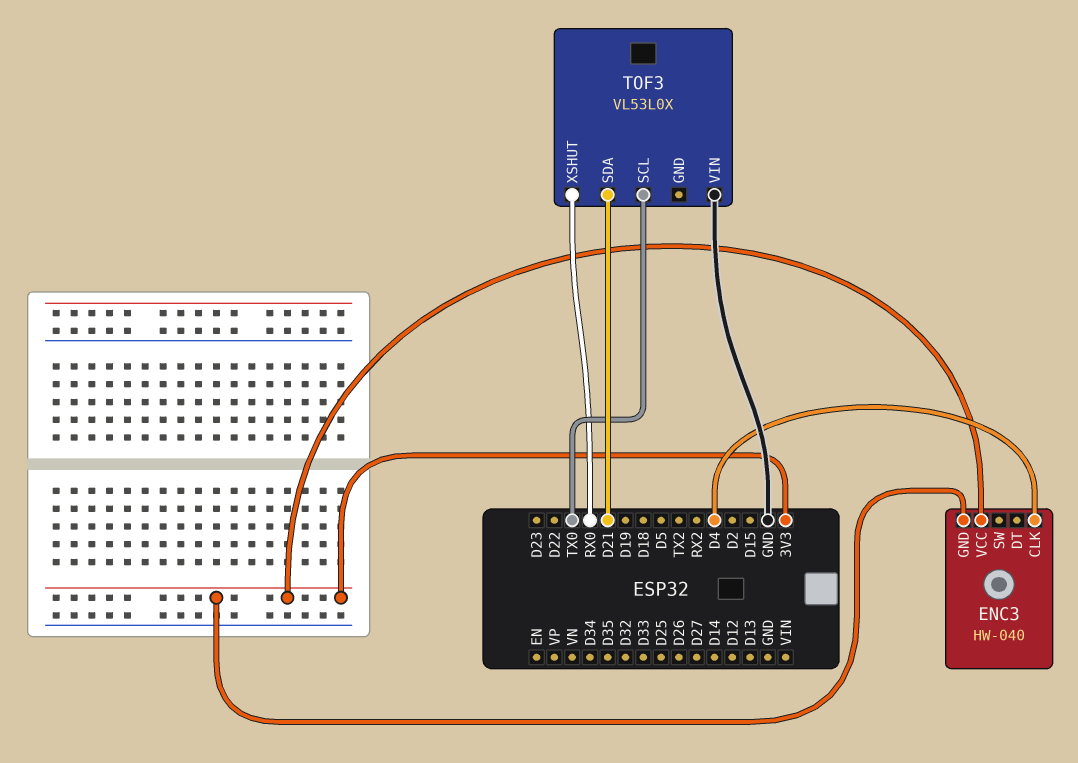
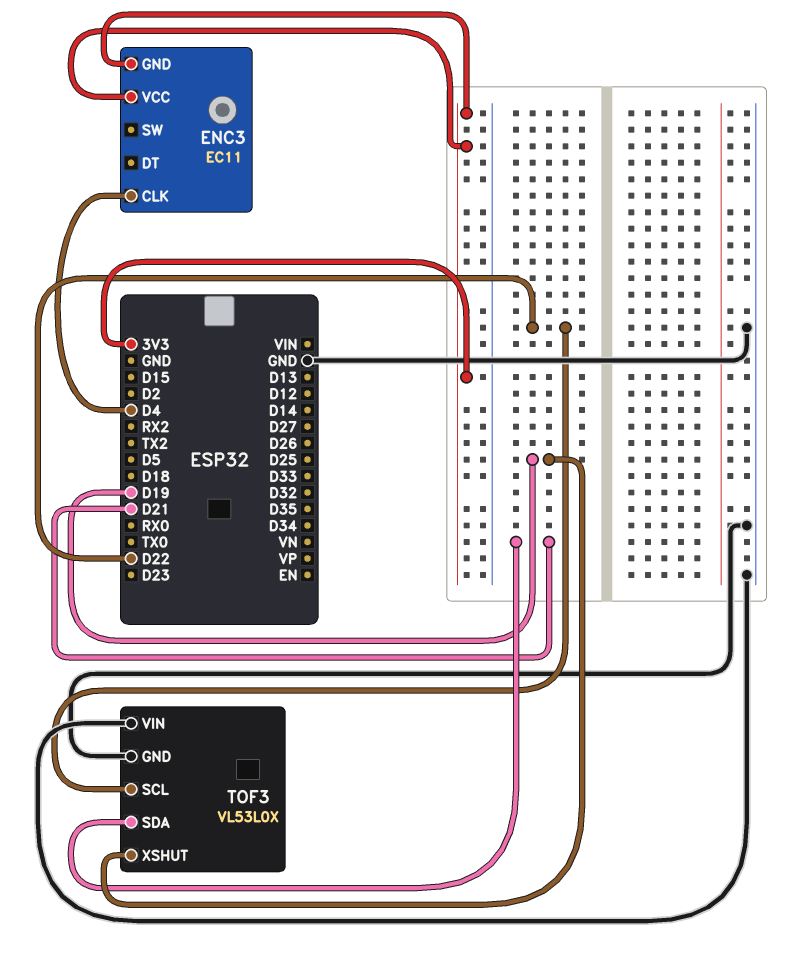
ENC3: HW-040 -> EC11
TOF3 pin GND: none -> GND
TOF3 pin SCL: TX0 -> D22
TOF3 pin XSHUT: RX0 -> D19

